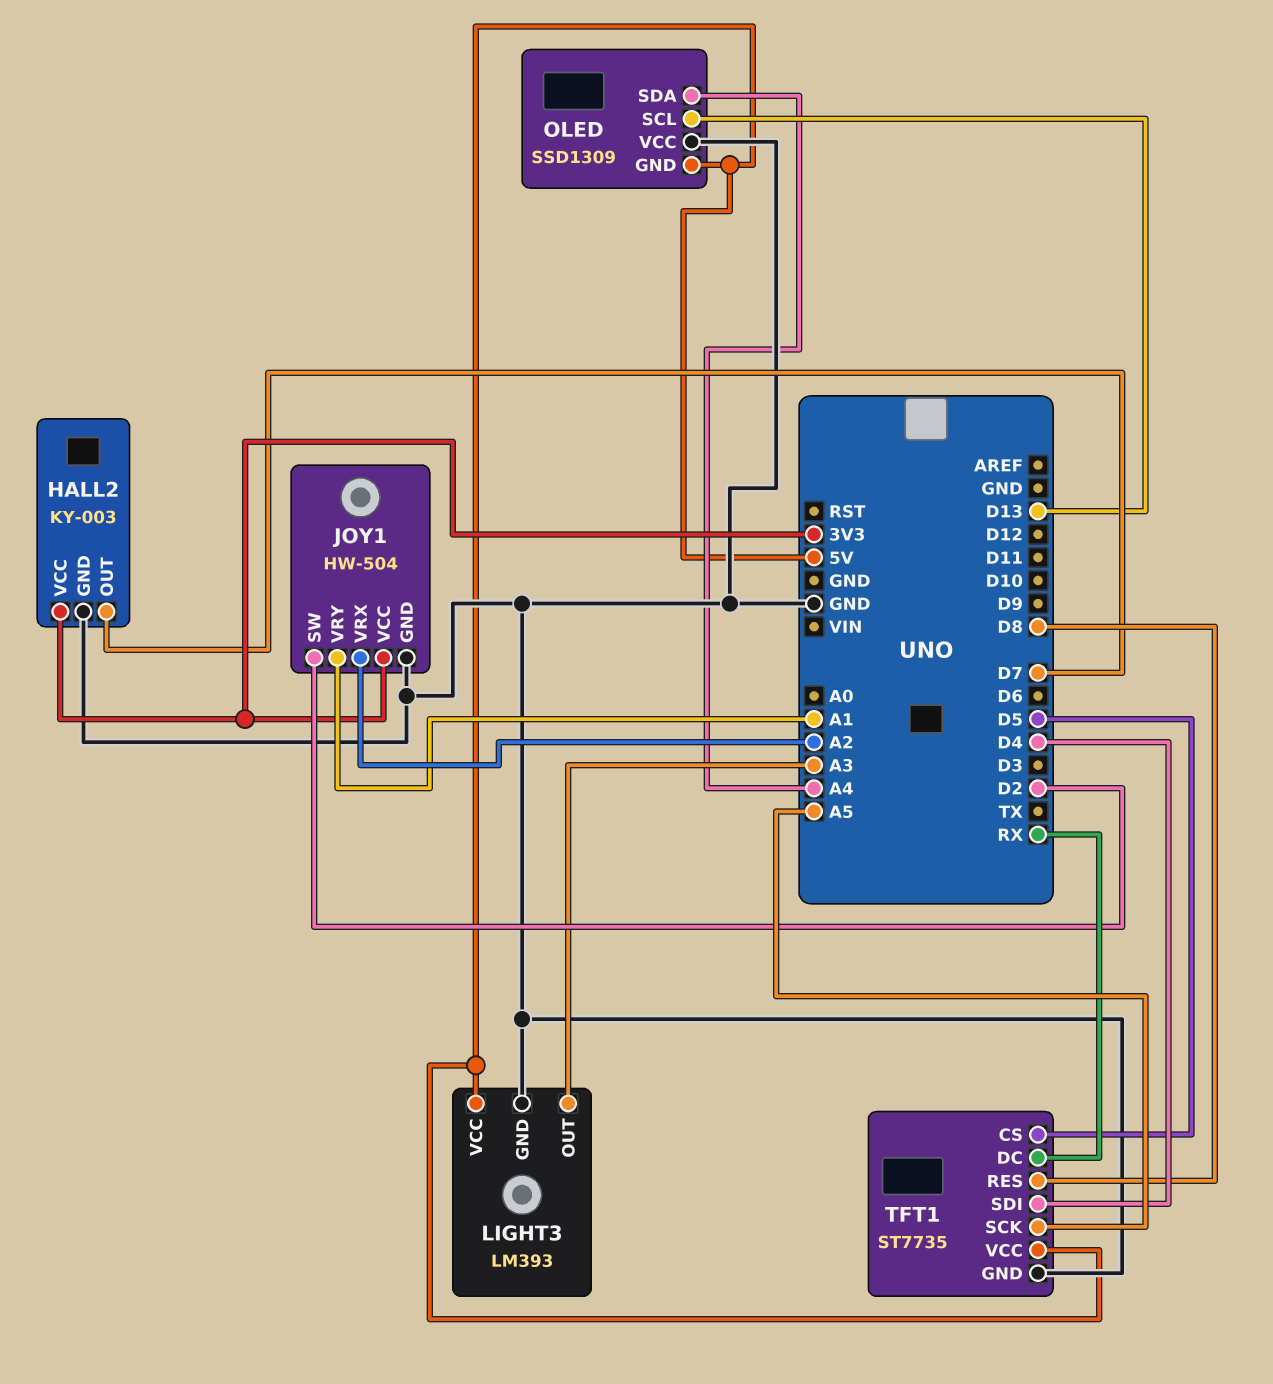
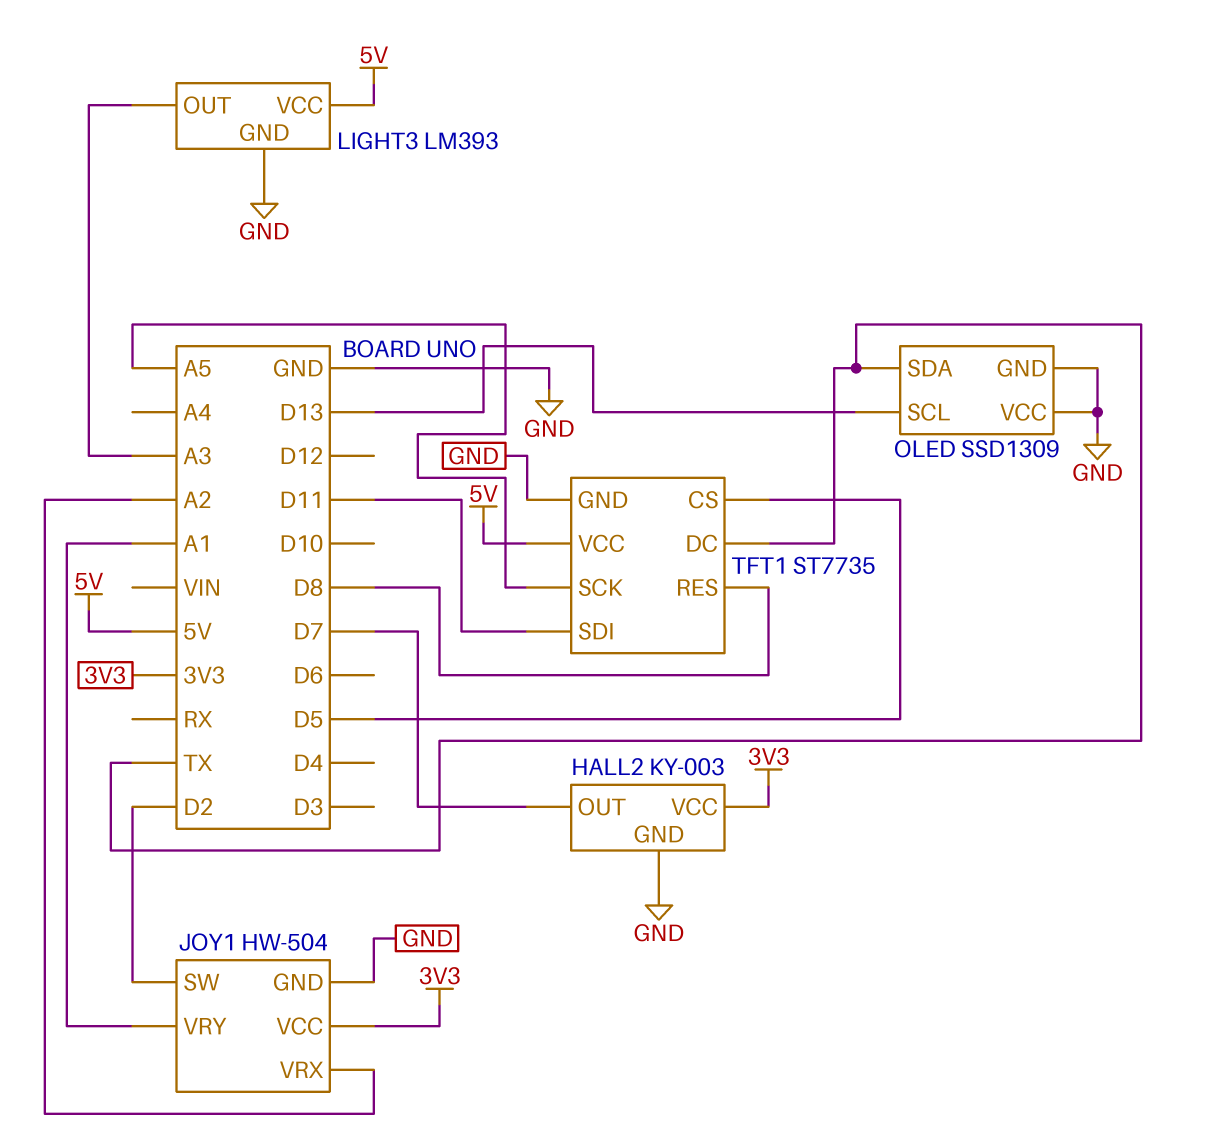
OLED pin GND: 5V -> GND
OLED pin SDA: A4 -> TX
TFT1 pin DC: RX -> TX
TFT1 pin SDI: D4 -> D11

